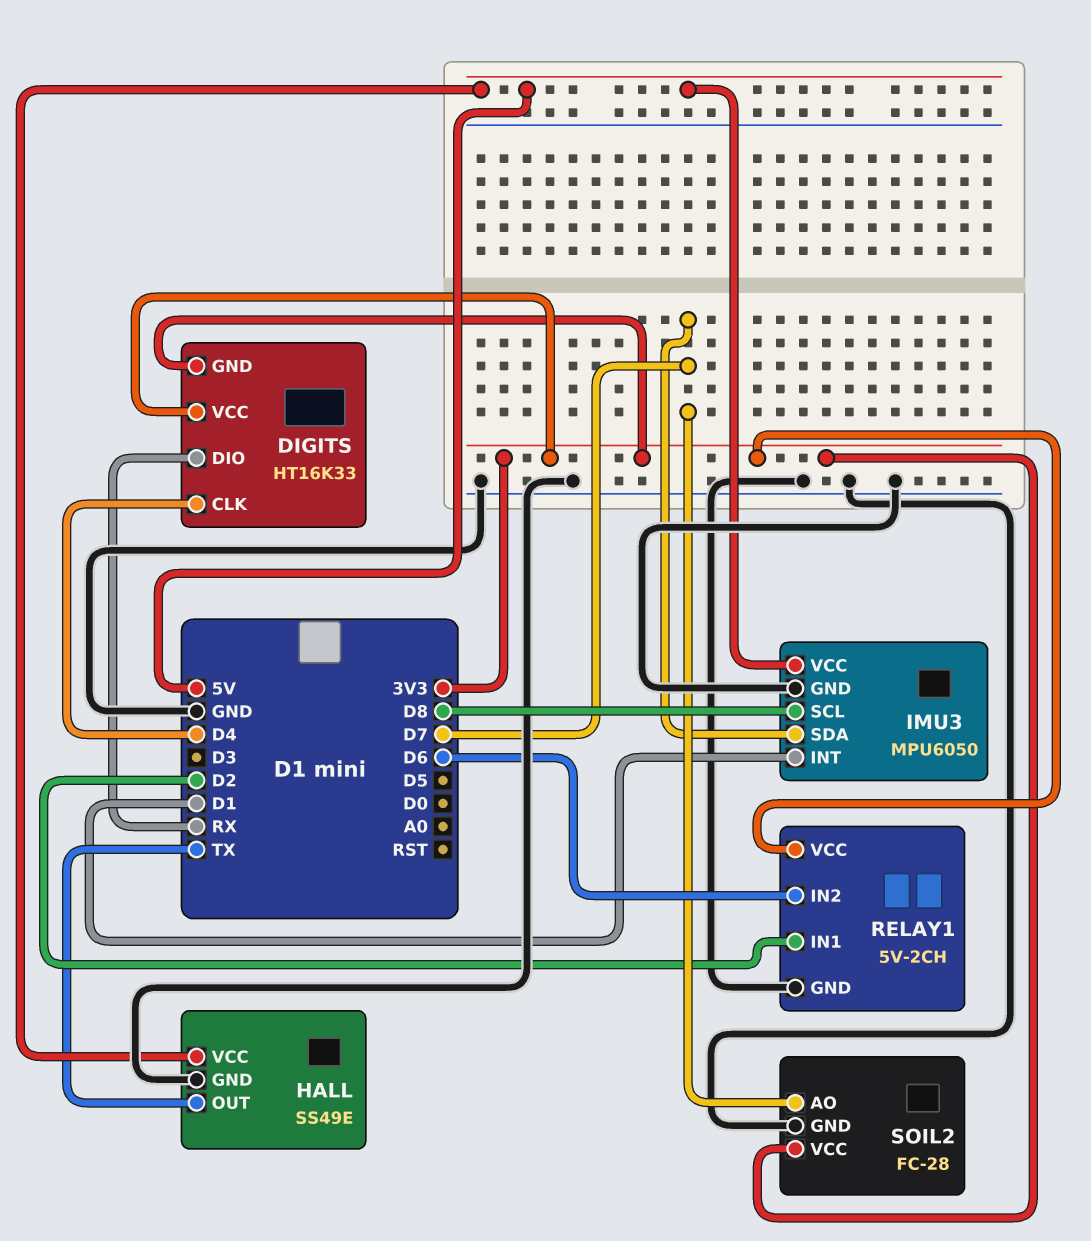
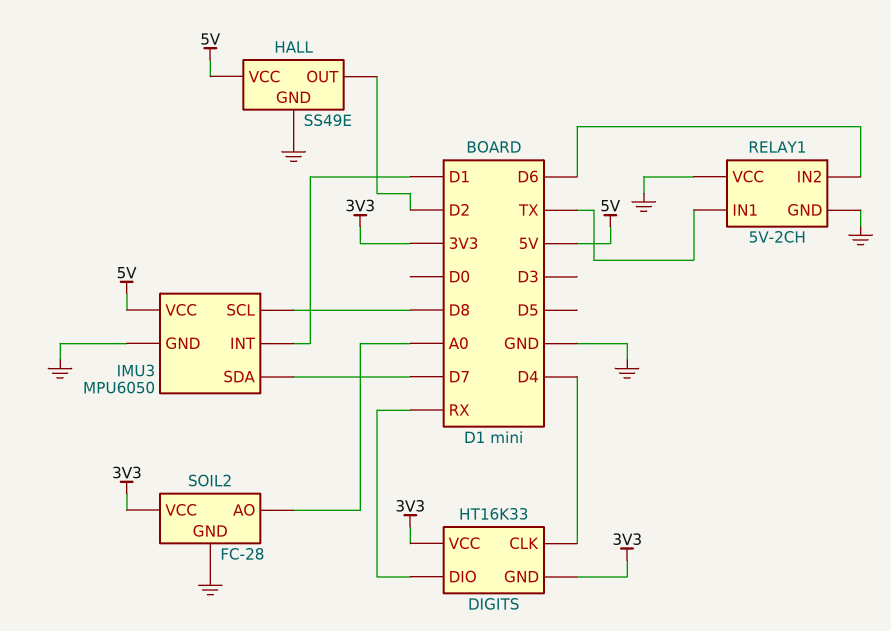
HALL pin OUT: TX -> D2
RELAY1 pin IN1: D2 -> TX
RELAY1 pin VCC: 3V3 -> GND
SOIL2 pin AO: D7 -> A0

